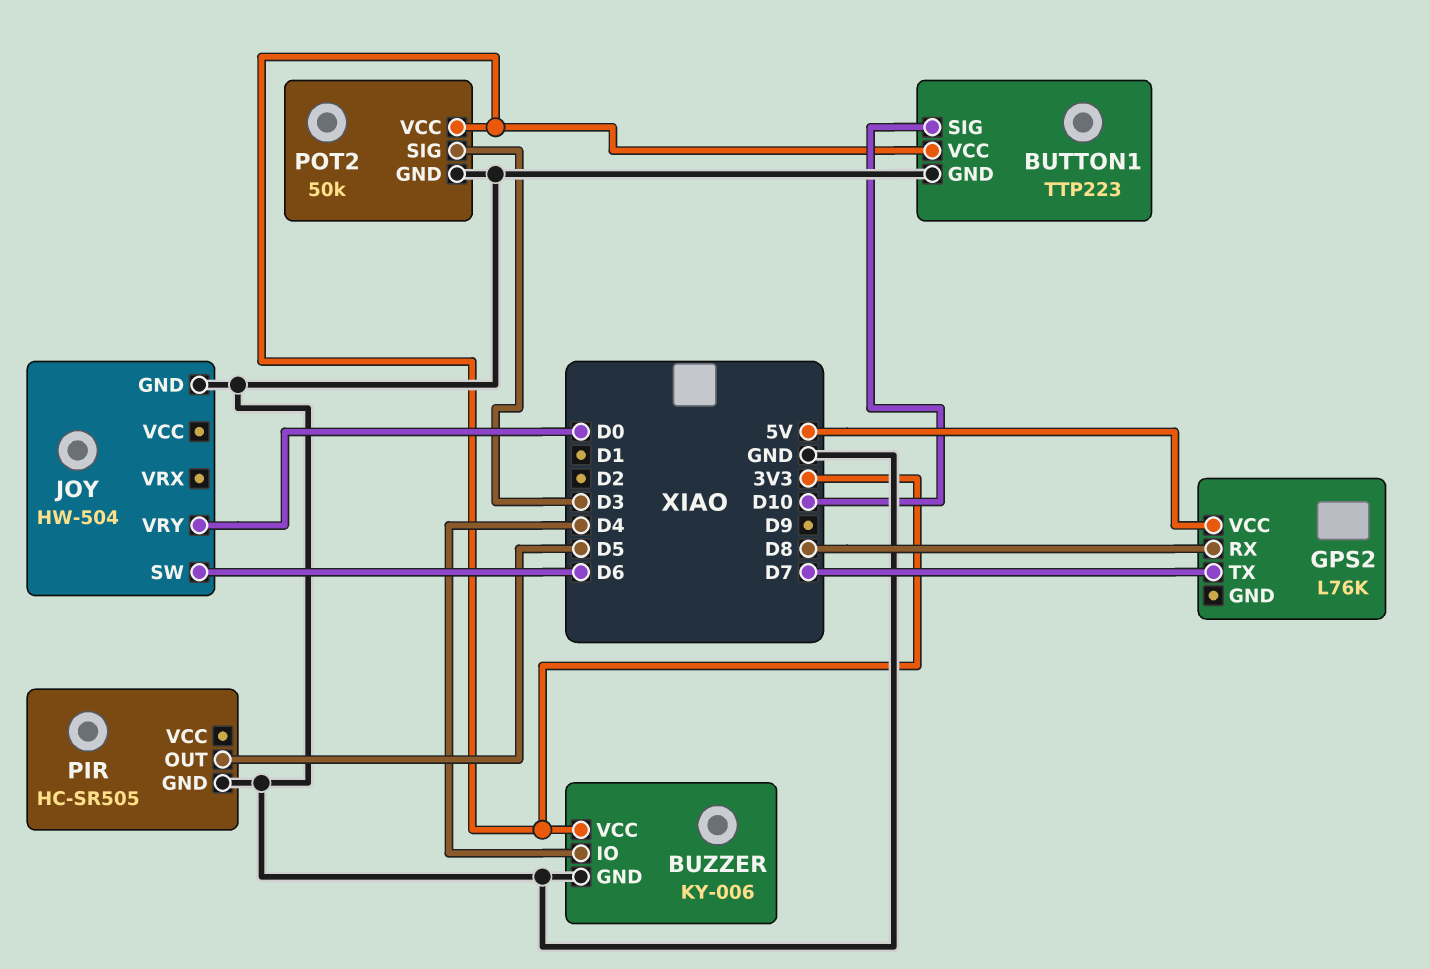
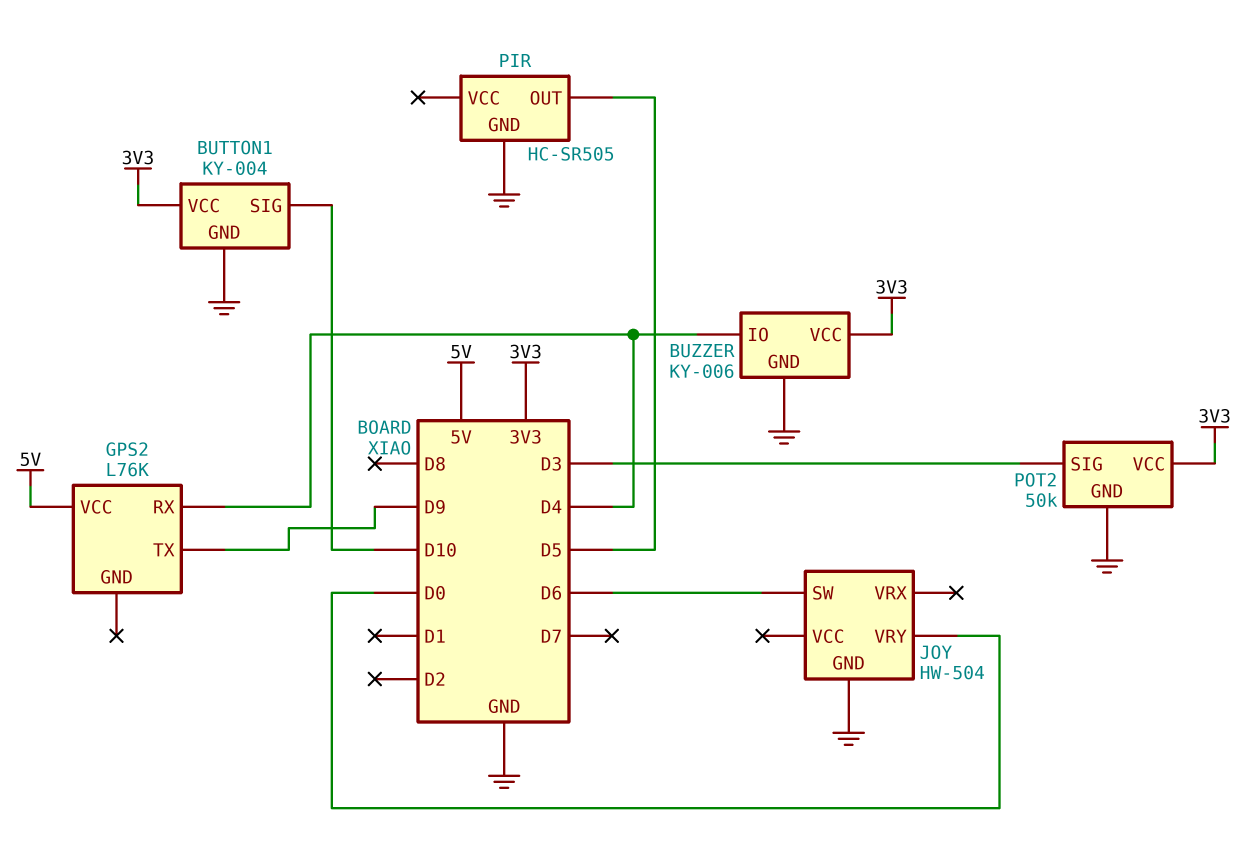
BUTTON1: TTP223 -> KY-004
GPS2 pin RX: D8 -> D4
GPS2 pin TX: D7 -> D9

